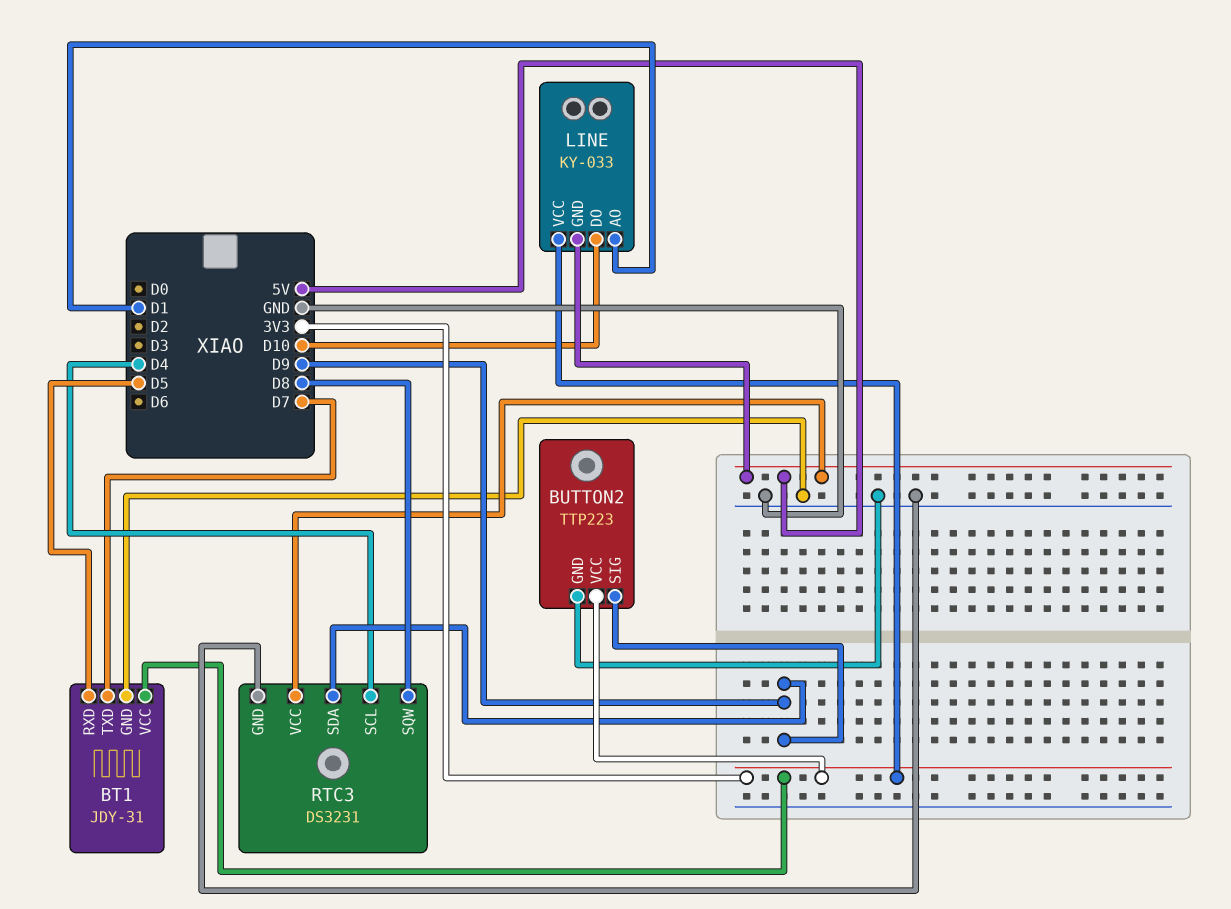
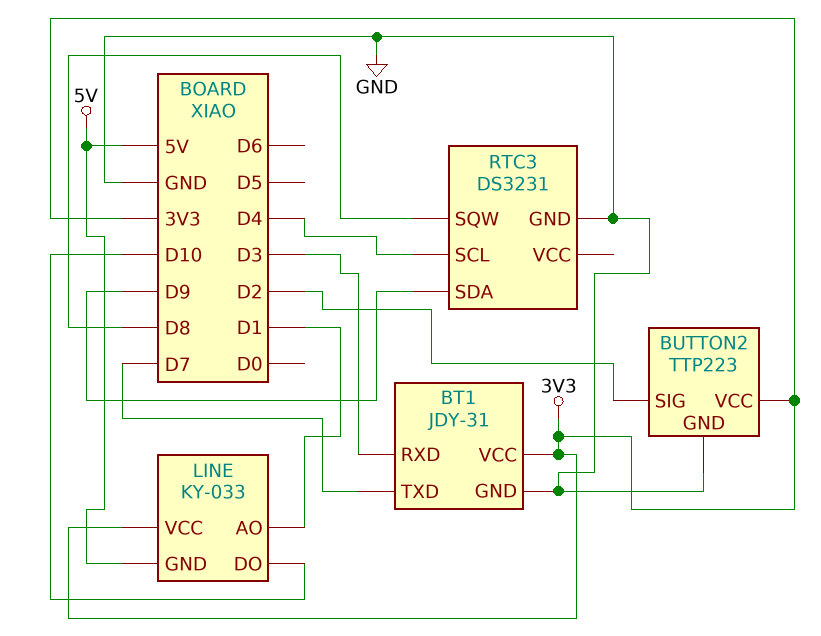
BT1 pin RXD: D5 -> D3
BUTTON2 pin SIG: D9 -> D2
RTC3 pin VCC: 5V -> none

